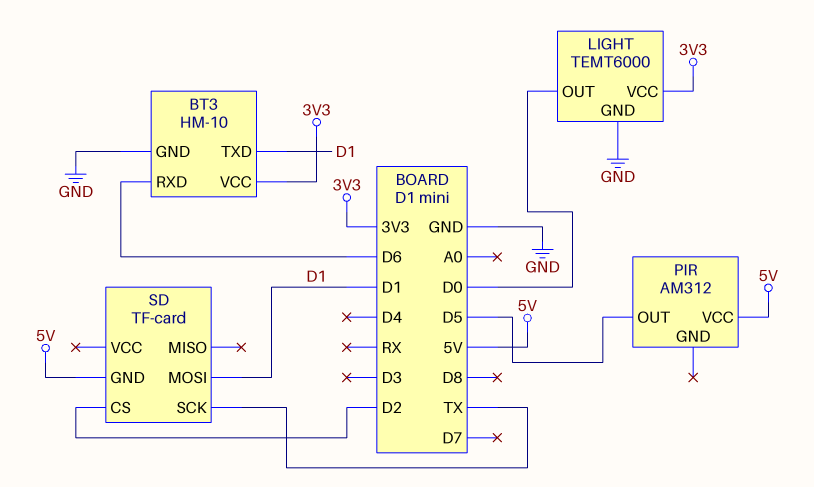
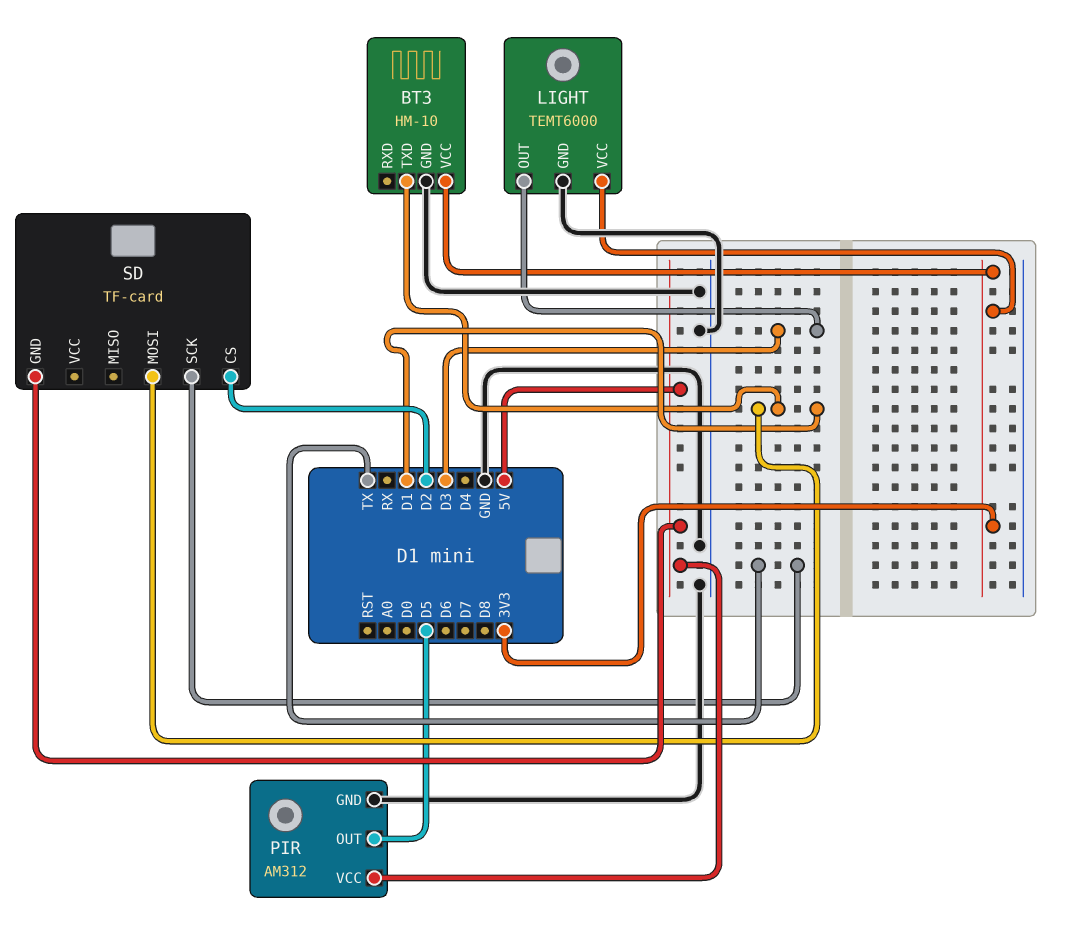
BT3 pin RXD: D6 -> none
LIGHT pin OUT: D0 -> D3
PIR pin GND: none -> GND

